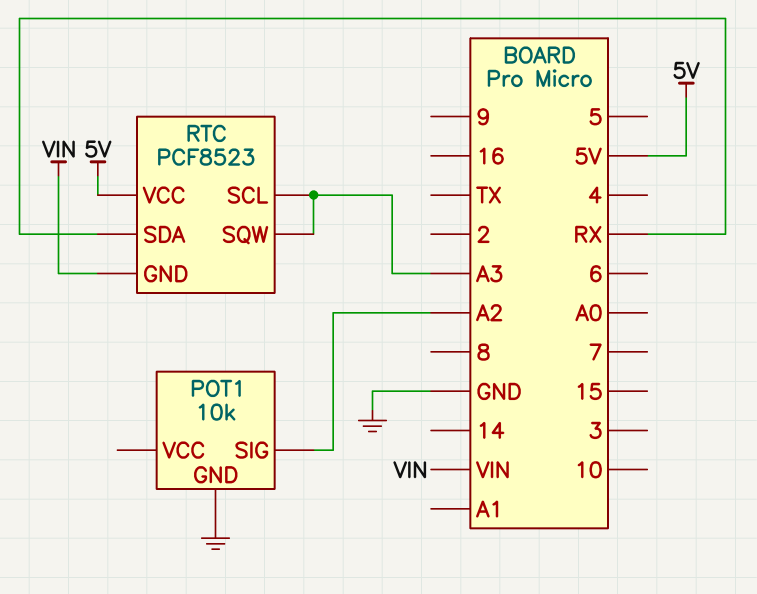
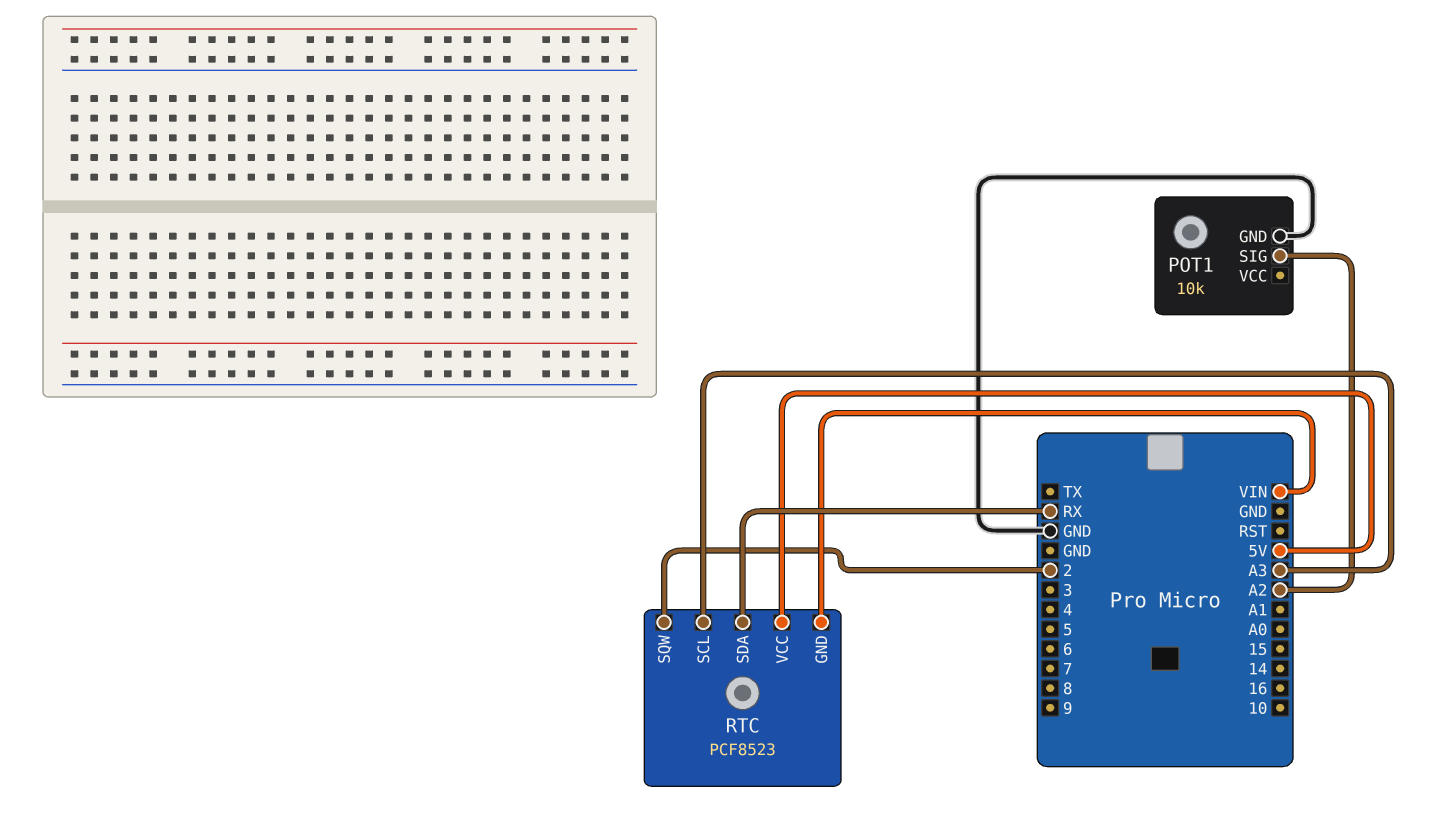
RTC pin SQW: A3 -> 2

